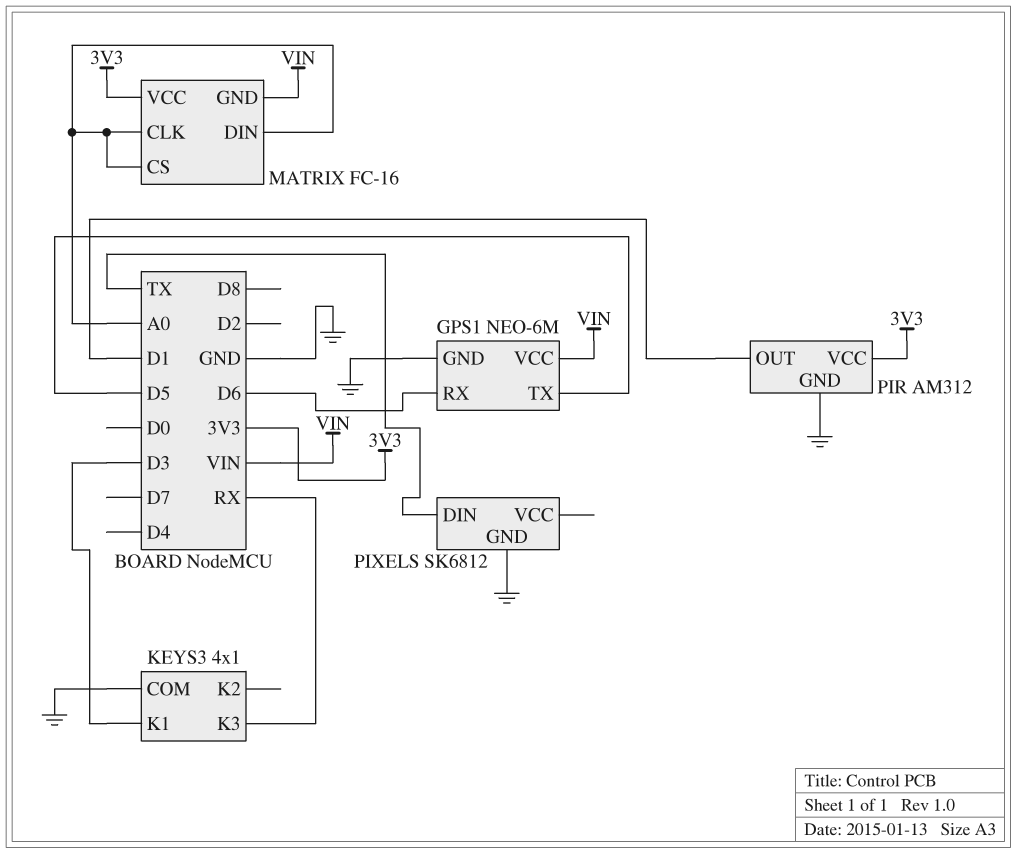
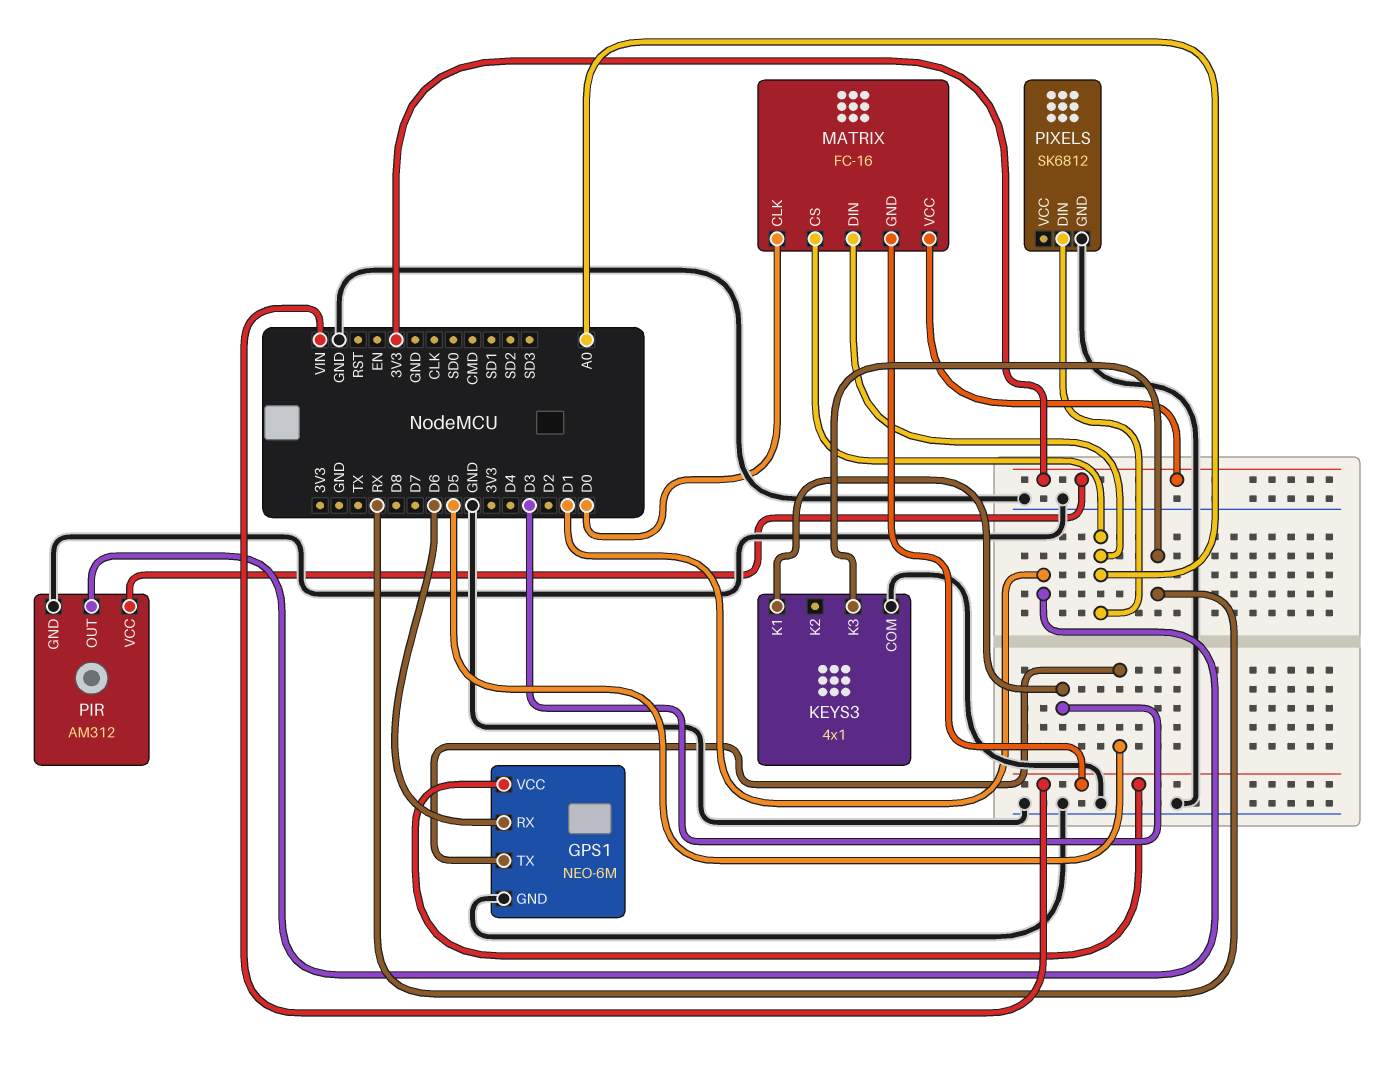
MATRIX pin CLK: A0 -> D0
PIXELS pin DIN: TX -> A0

